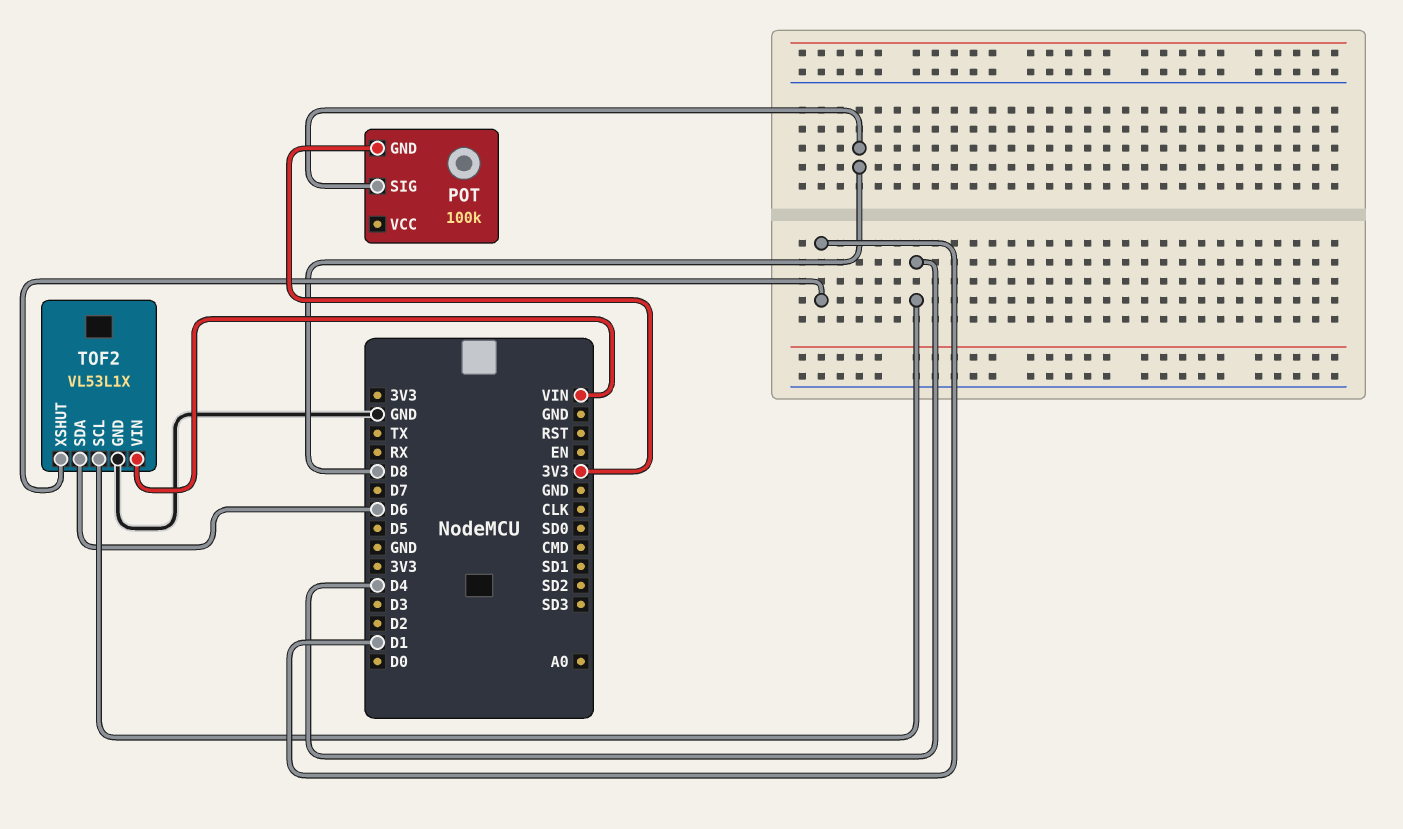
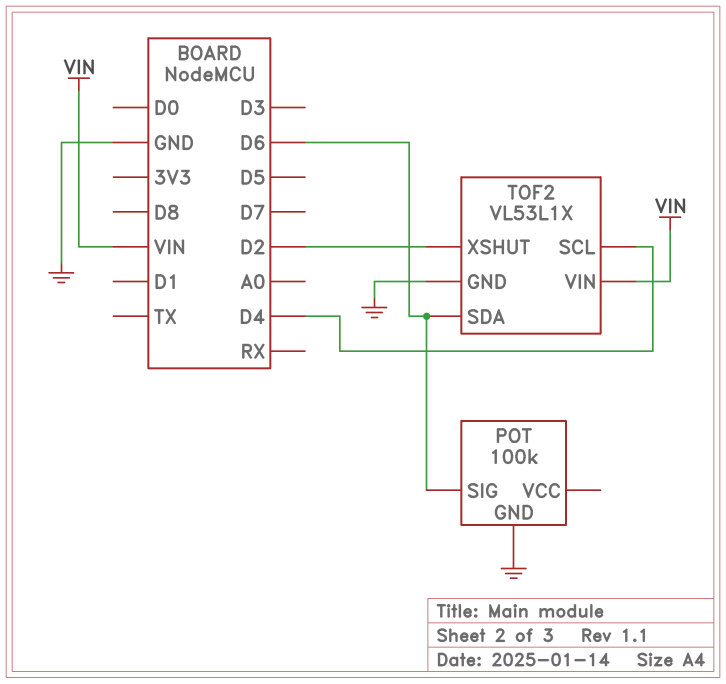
POT pin GND: 3V3 -> GND
POT pin SIG: D8 -> D6
TOF2 pin XSHUT: D1 -> D2

